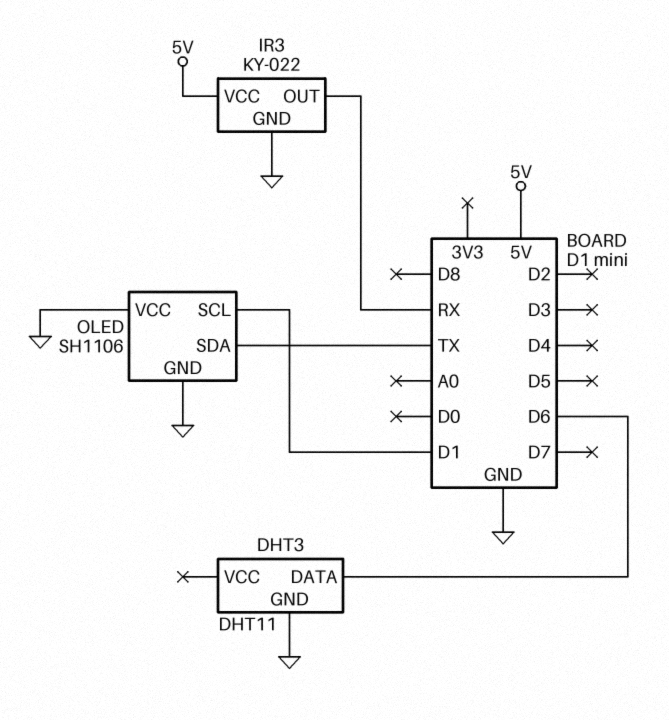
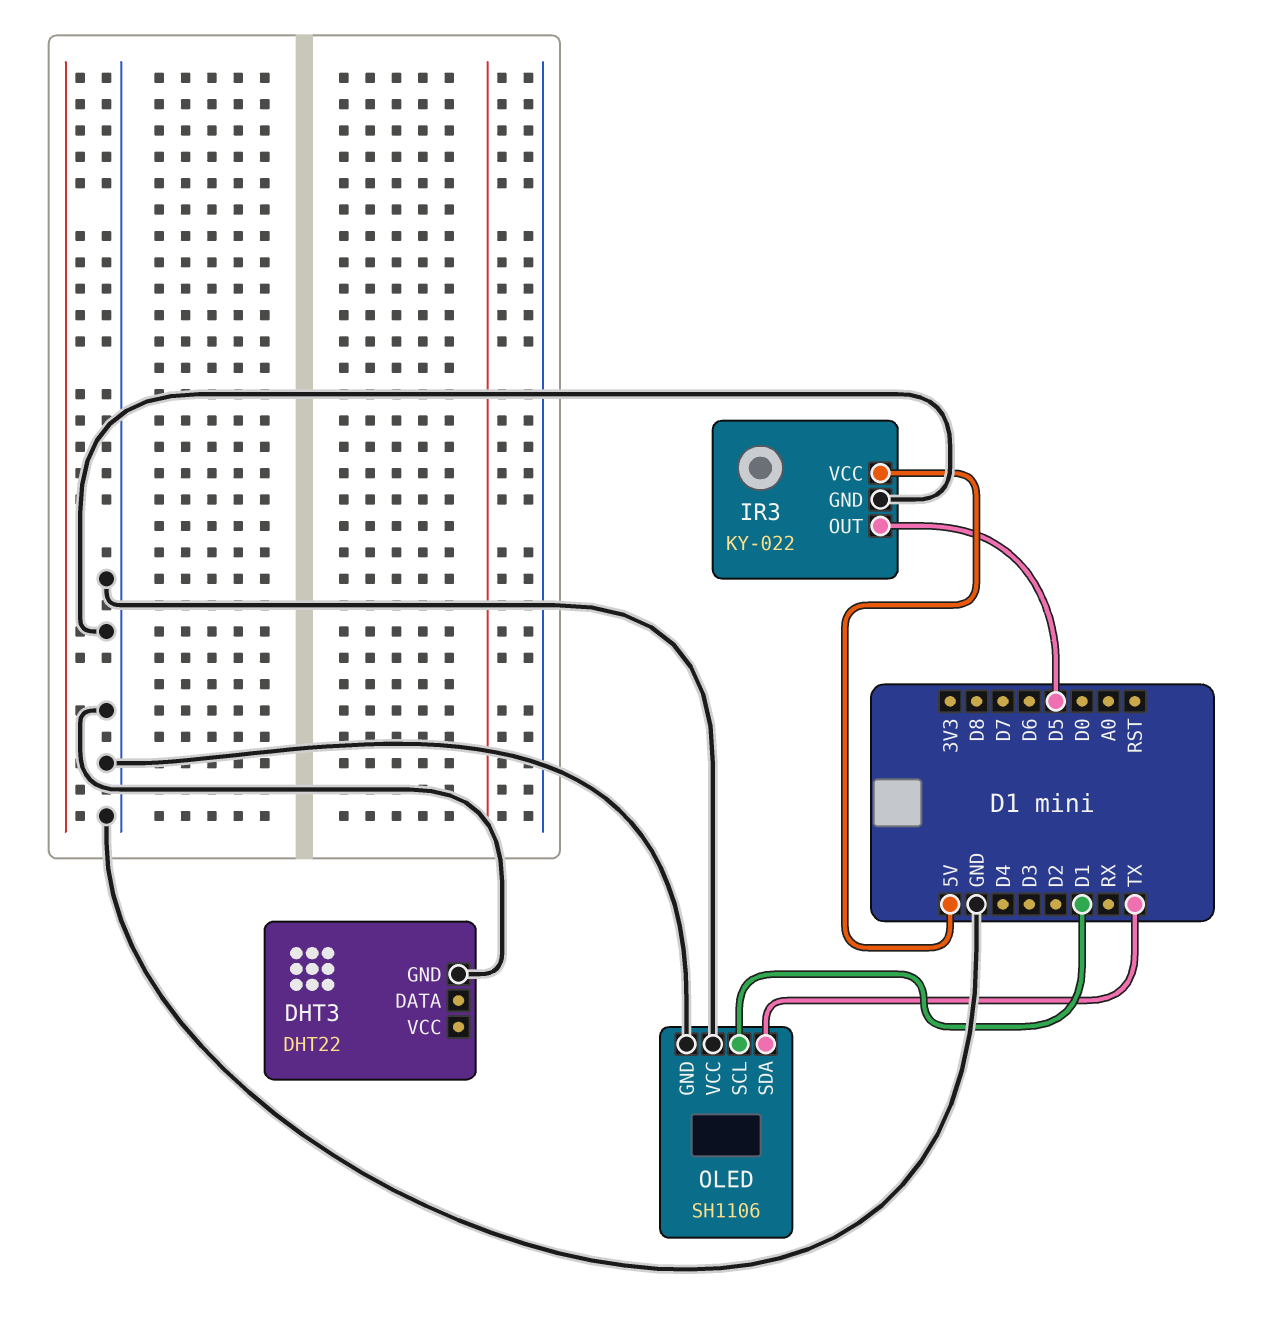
DHT3: DHT11 -> DHT22
DHT3 pin DATA: D6 -> none
IR3 pin OUT: RX -> D5

